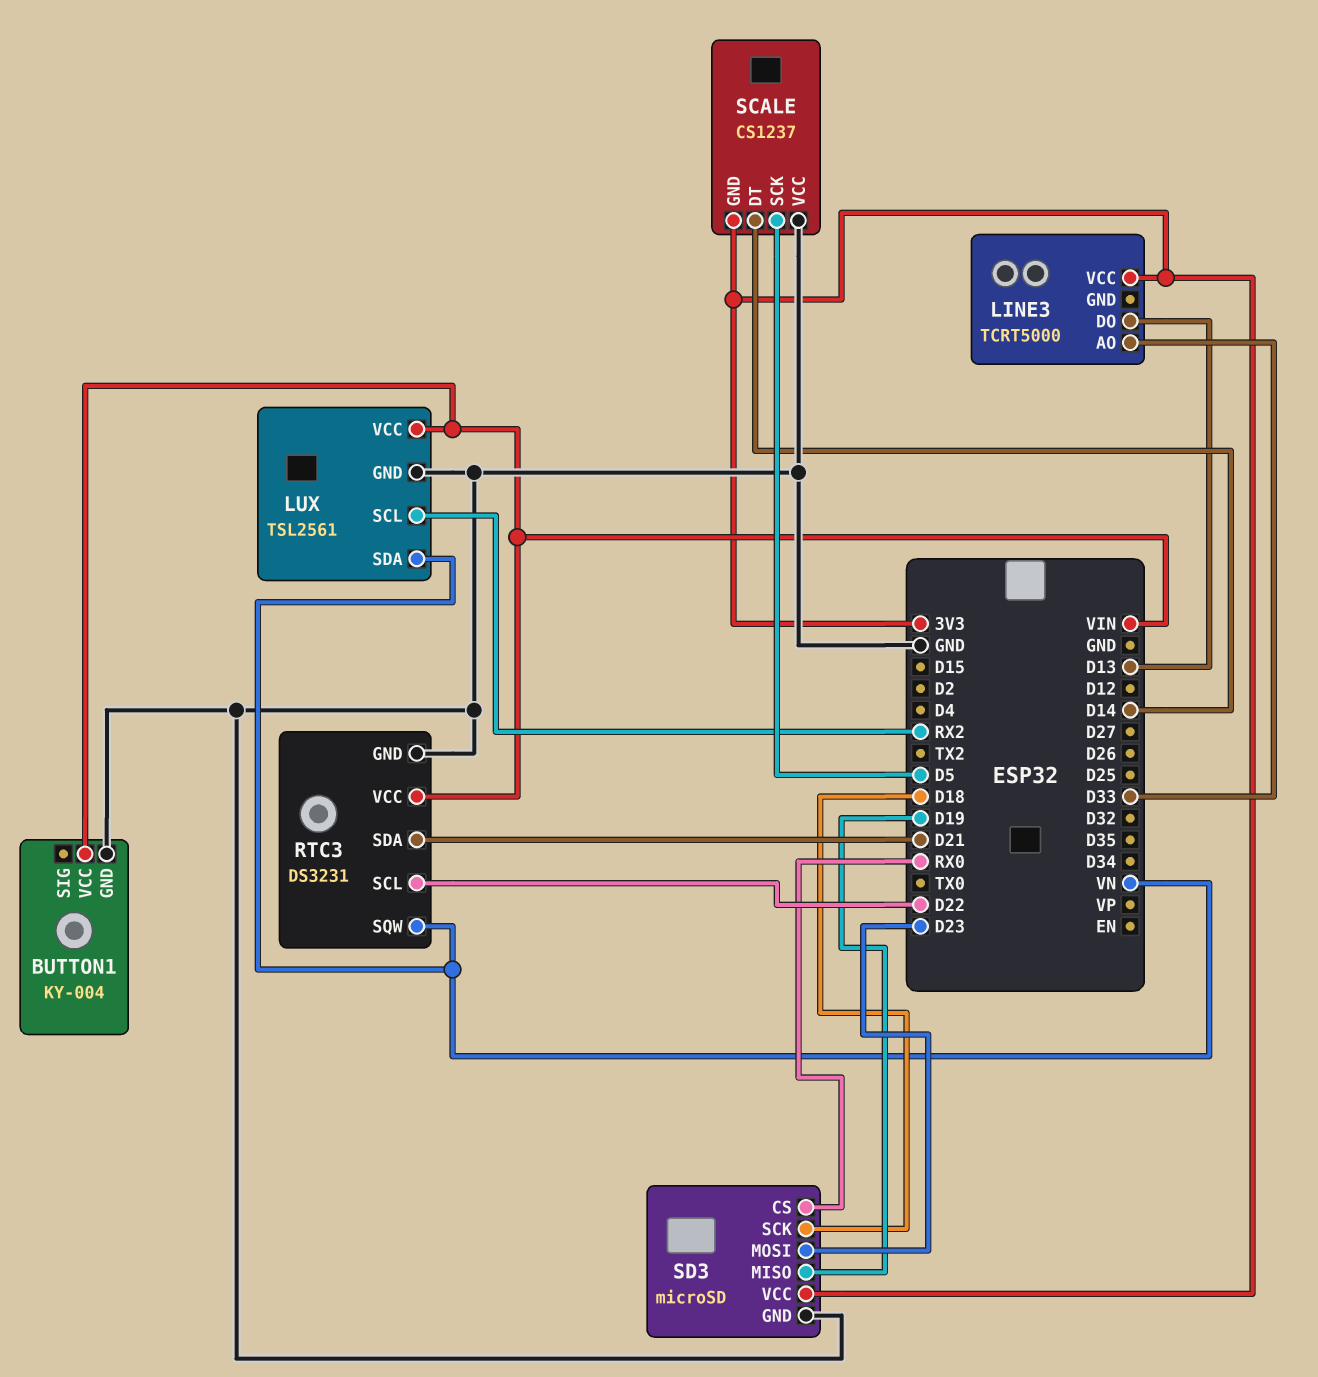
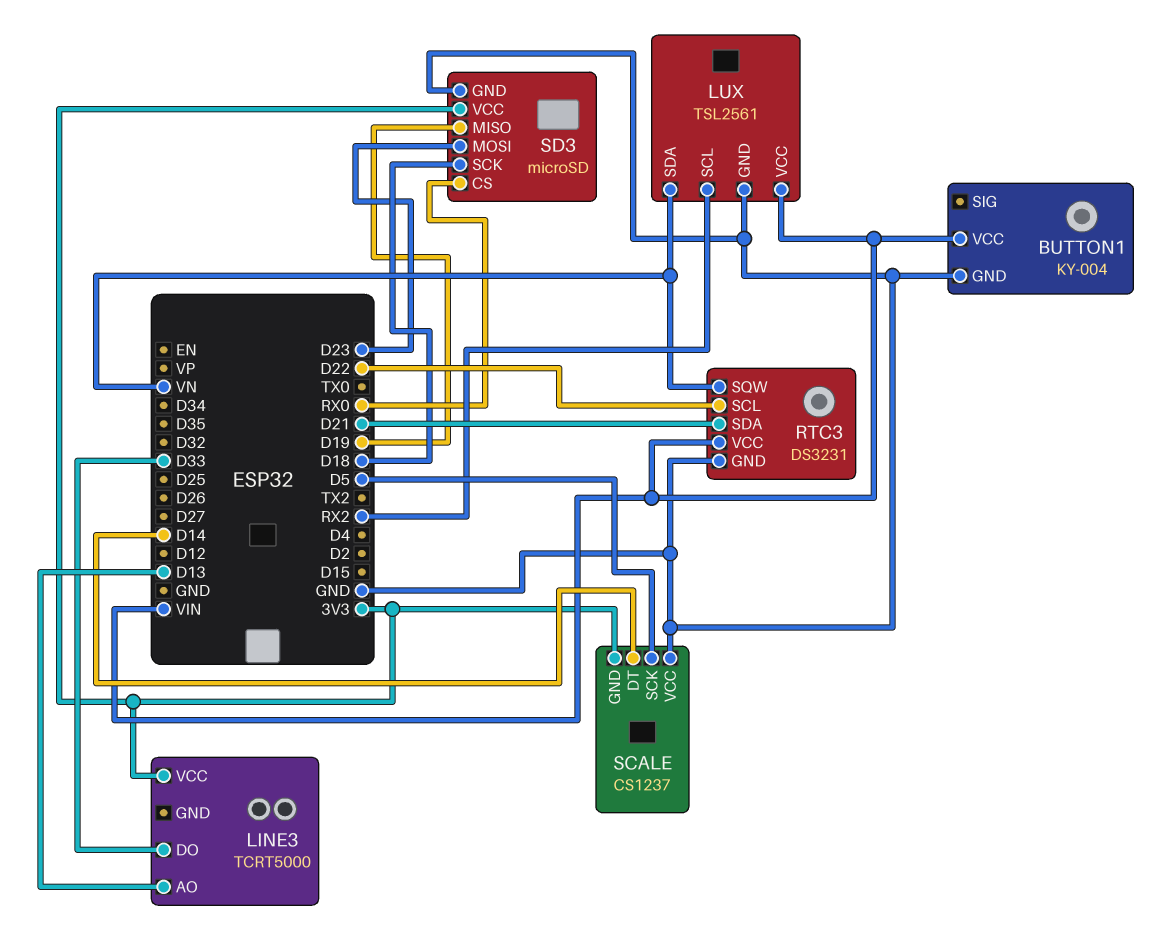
LINE3 pin AO: D33 -> D13
LINE3 pin DO: D13 -> D33

